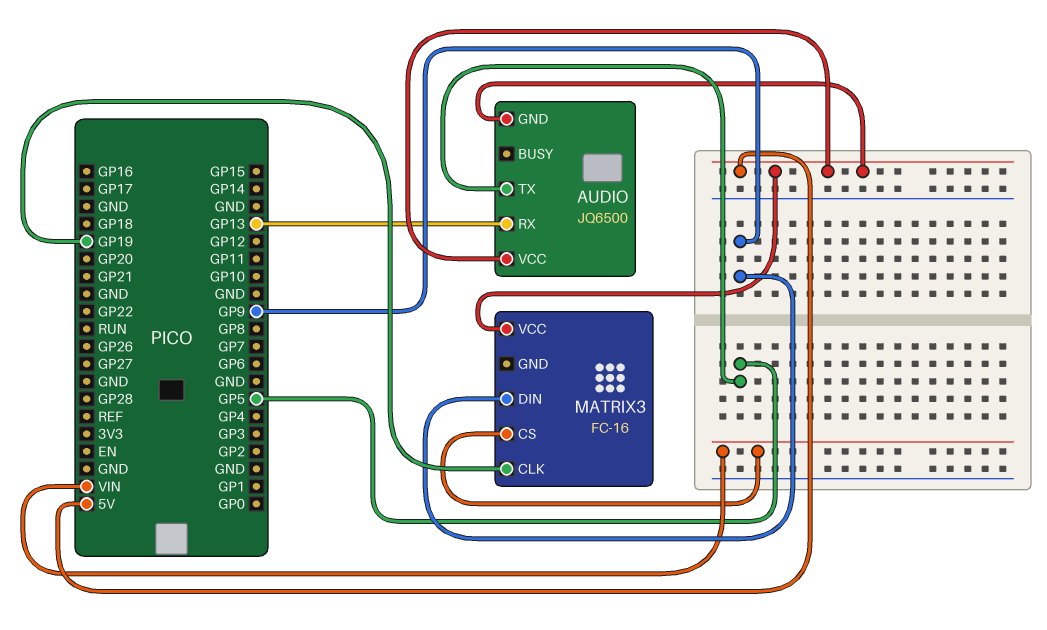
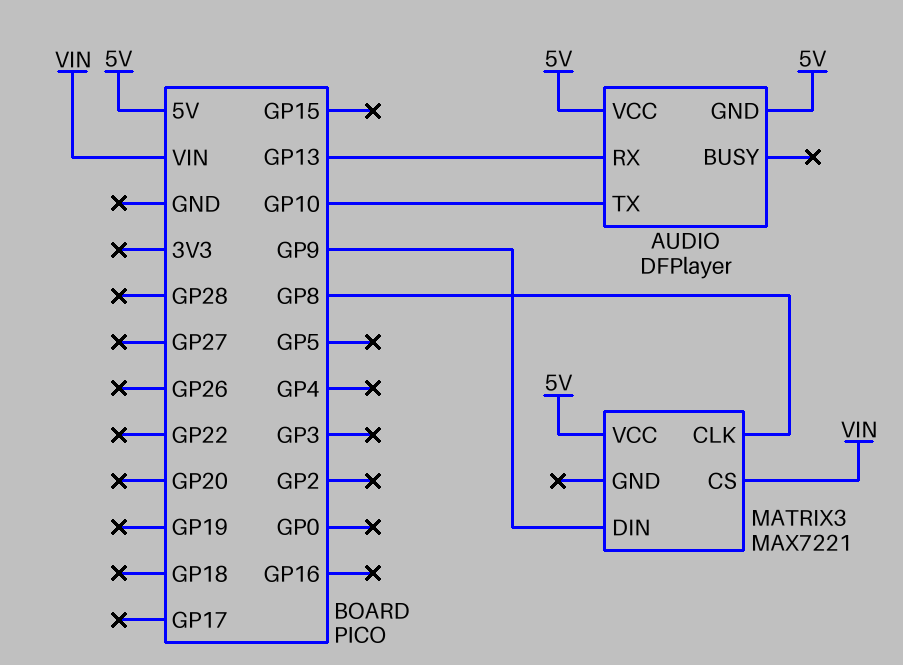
AUDIO: JQ6500 -> DFPlayer
AUDIO pin TX: GP5 -> GP10
MATRIX3: FC-16 -> MAX7221
MATRIX3 pin CLK: GP19 -> GP8

